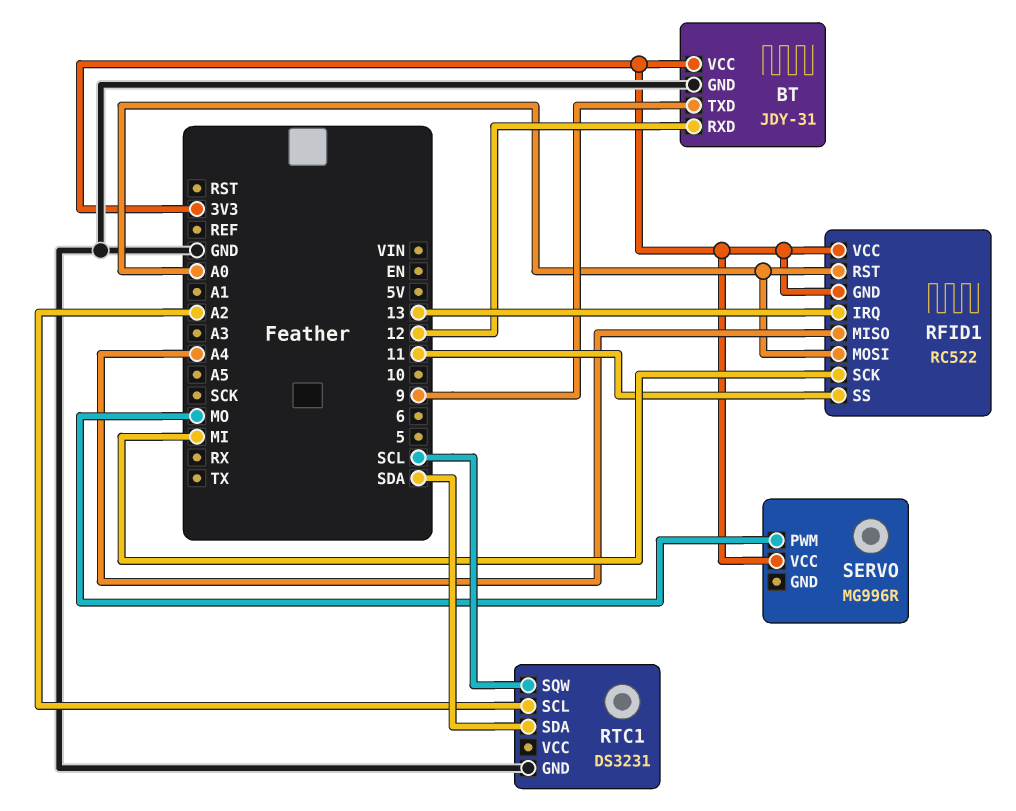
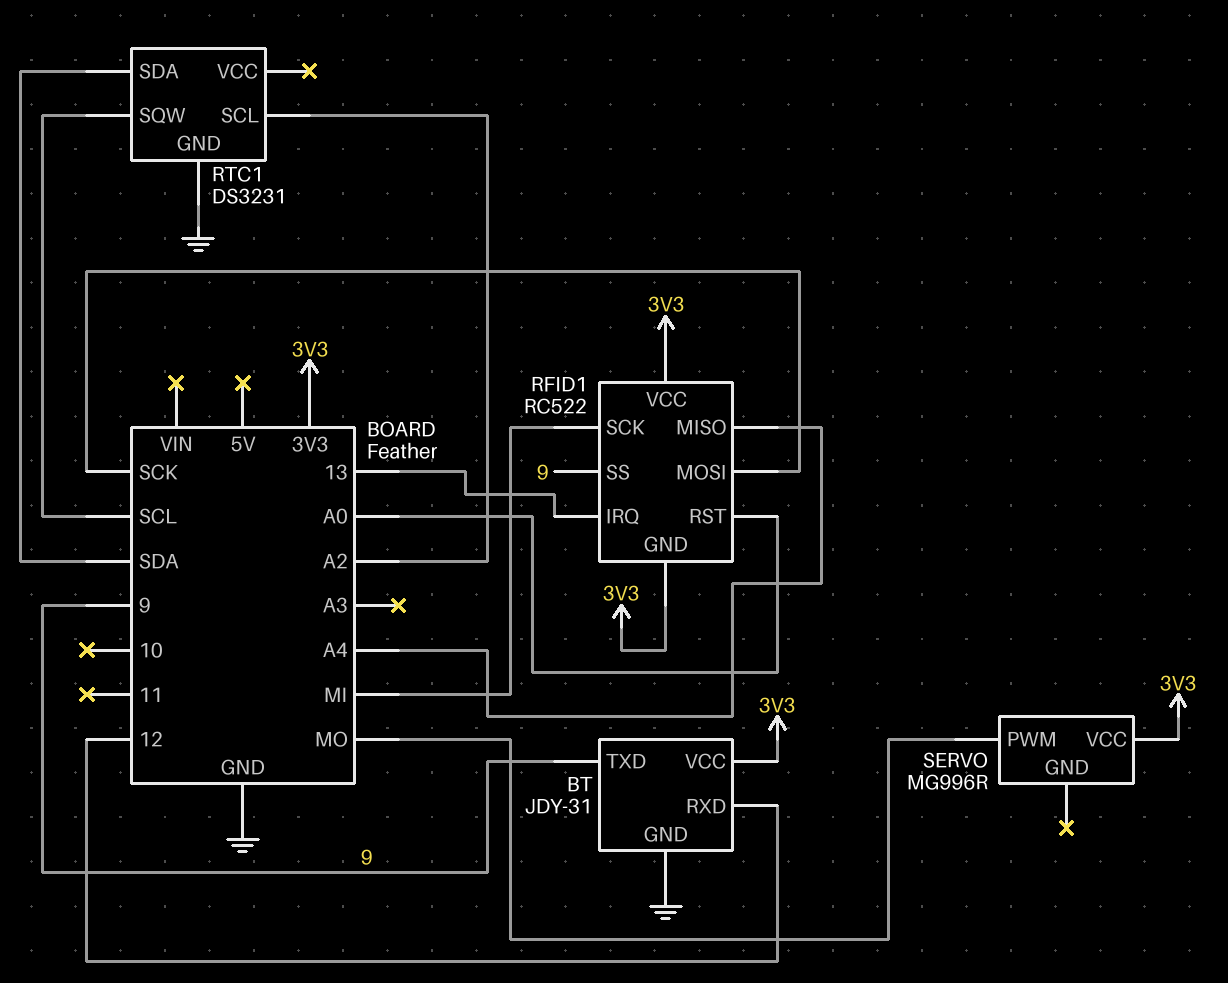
RFID1 pin MOSI: A0 -> SCK
RFID1 pin SS: 11 -> 9

